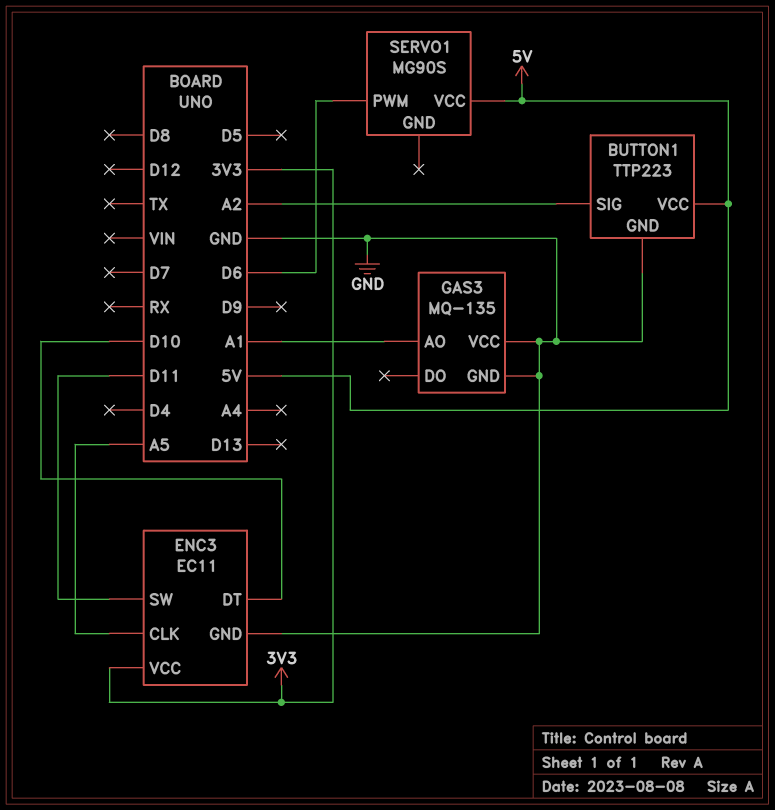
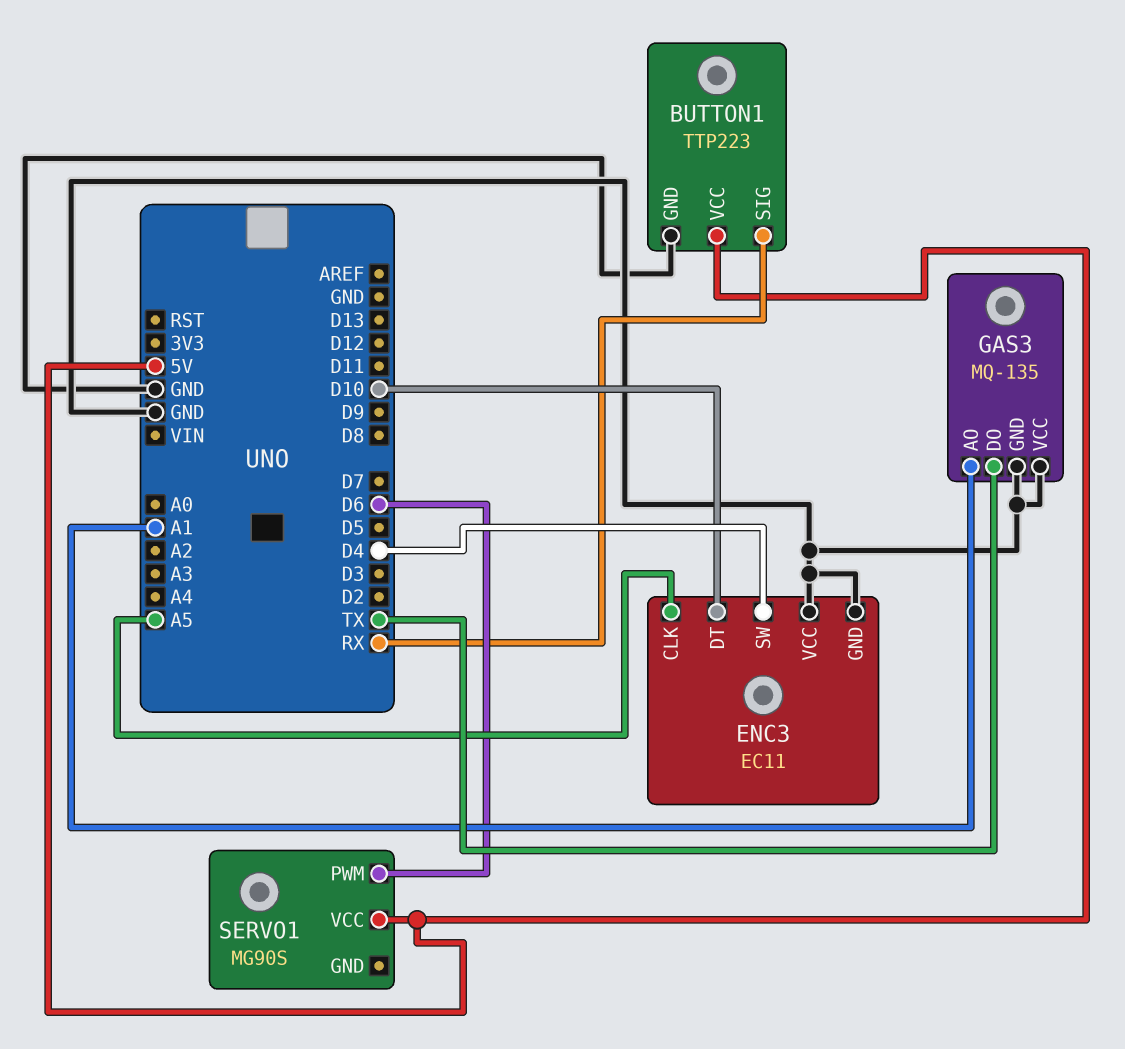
BUTTON1 pin SIG: A2 -> RX
ENC3 pin SW: D11 -> D4
ENC3 pin VCC: 3V3 -> GND
GAS3 pin DO: none -> TX

